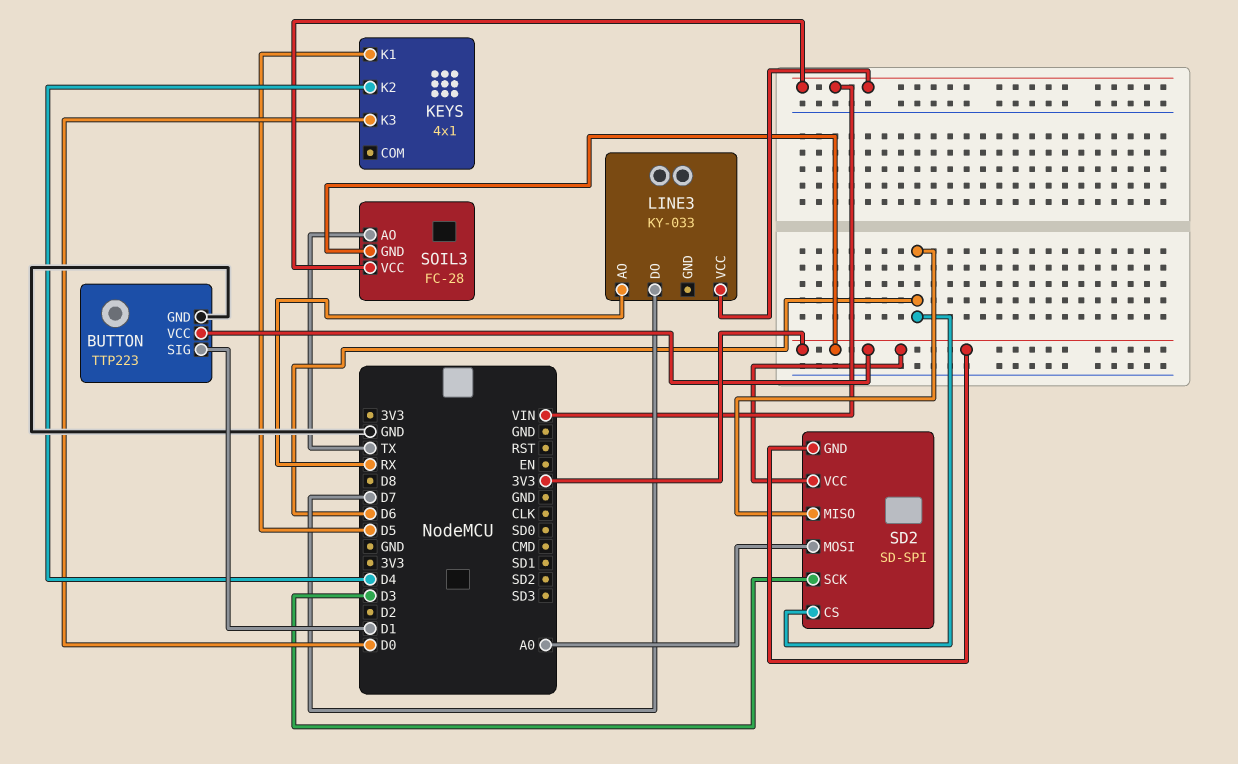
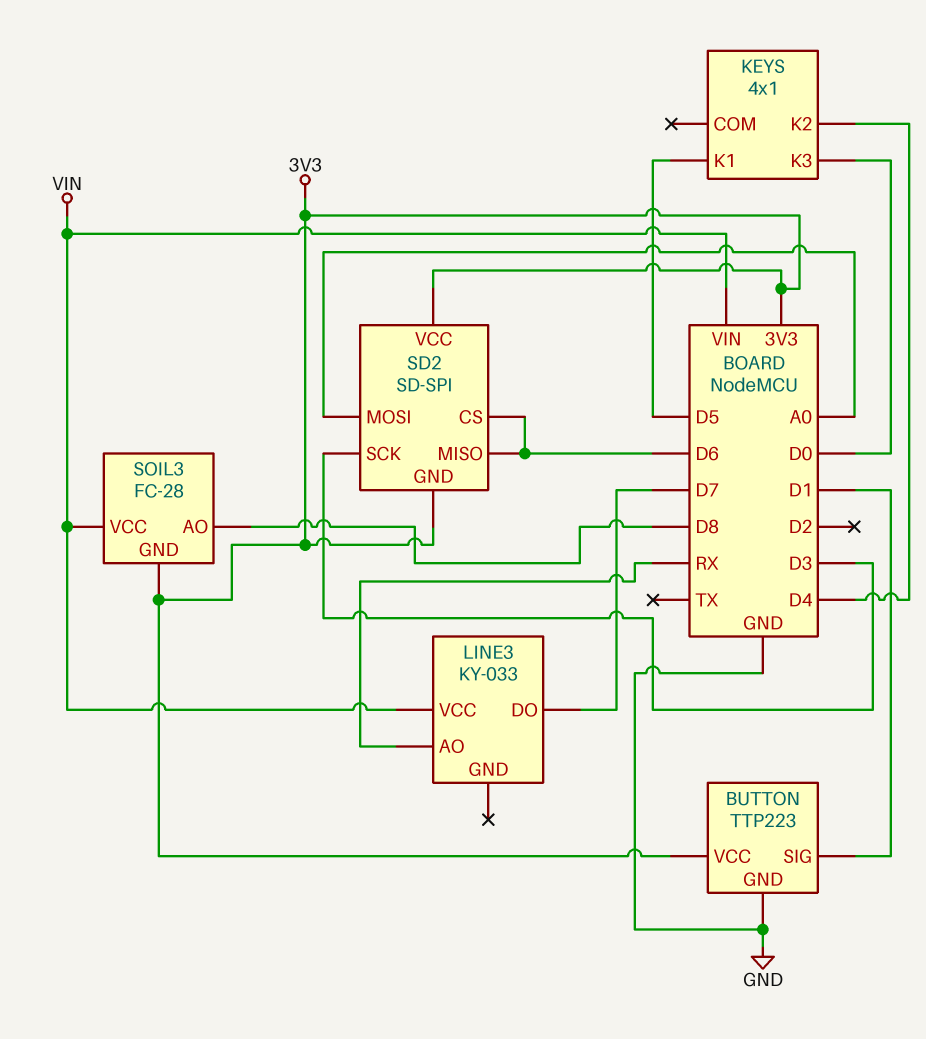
SOIL3 pin AO: TX -> D8

